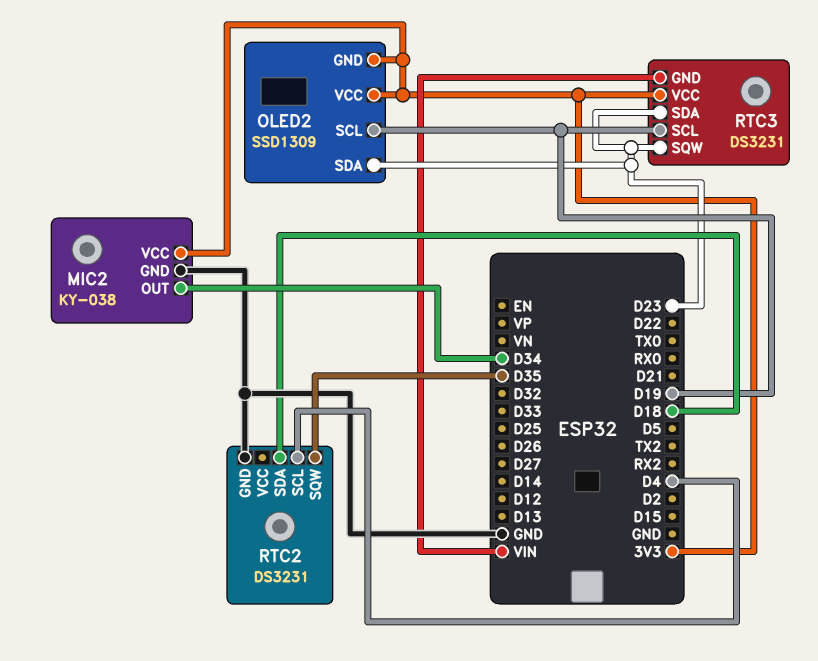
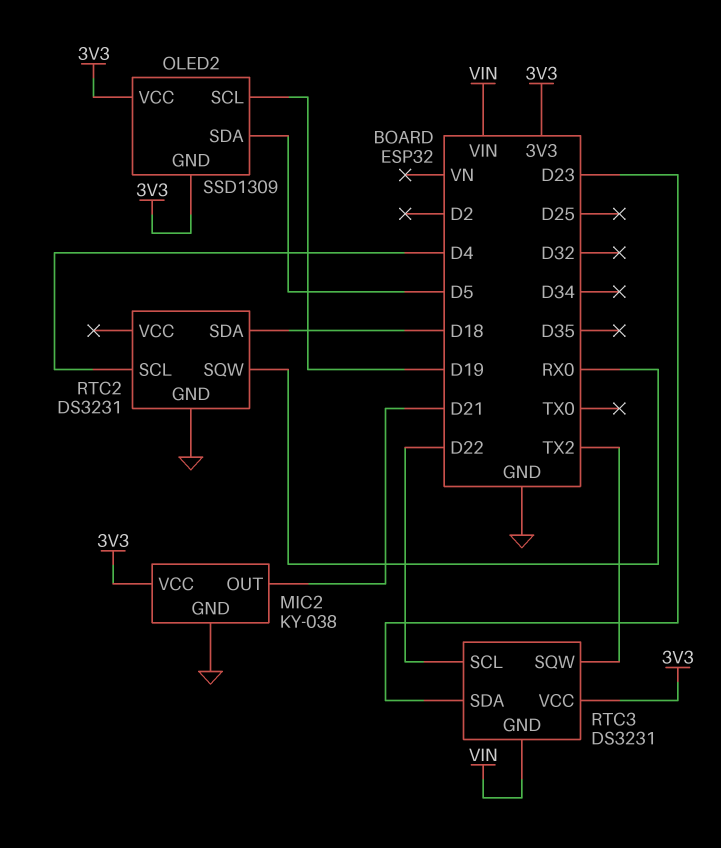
MIC2 pin OUT: D34 -> D21
OLED2 pin SDA: D23 -> D5
RTC2 pin SQW: D35 -> RX0
RTC3 pin SCL: D19 -> D22
RTC3 pin SQW: D23 -> TX2

